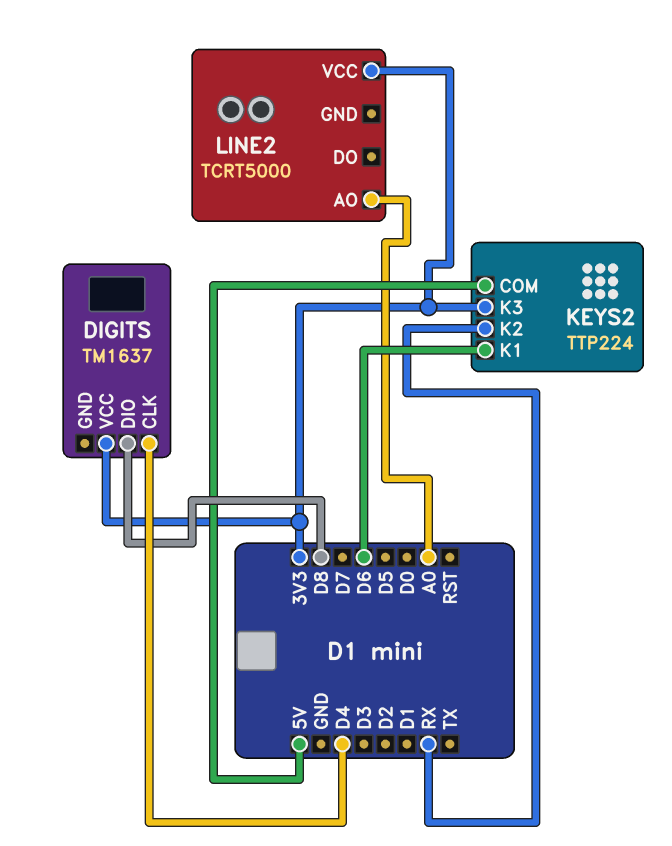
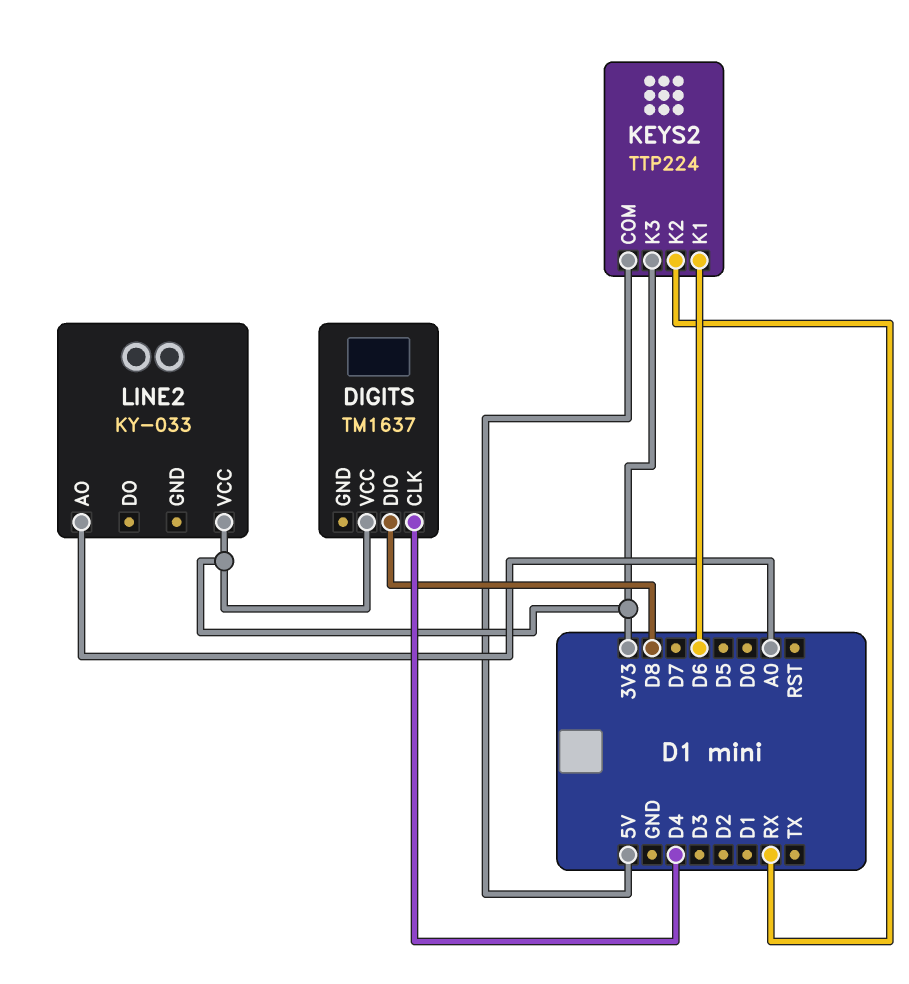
LINE2: TCRT5000 -> KY-033

